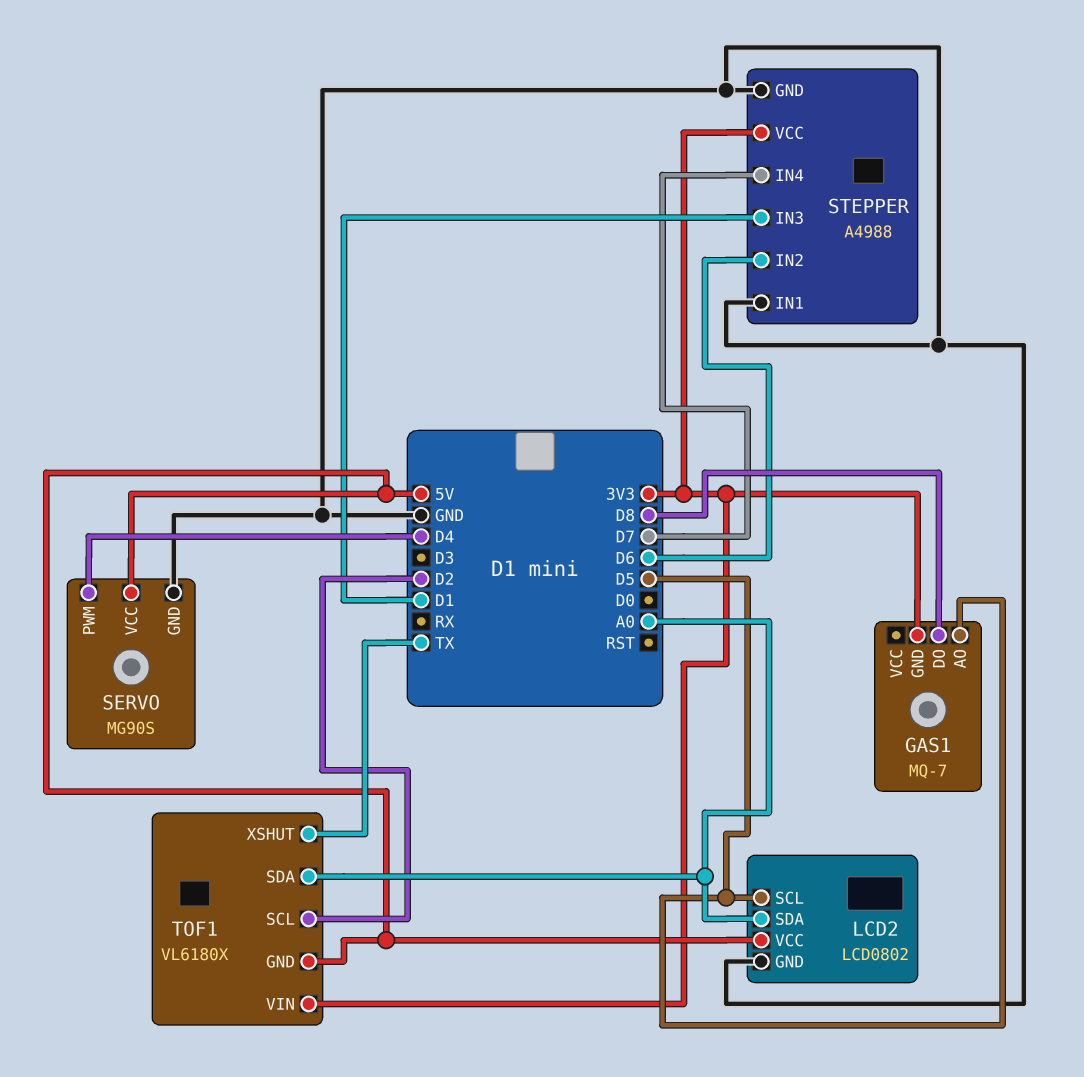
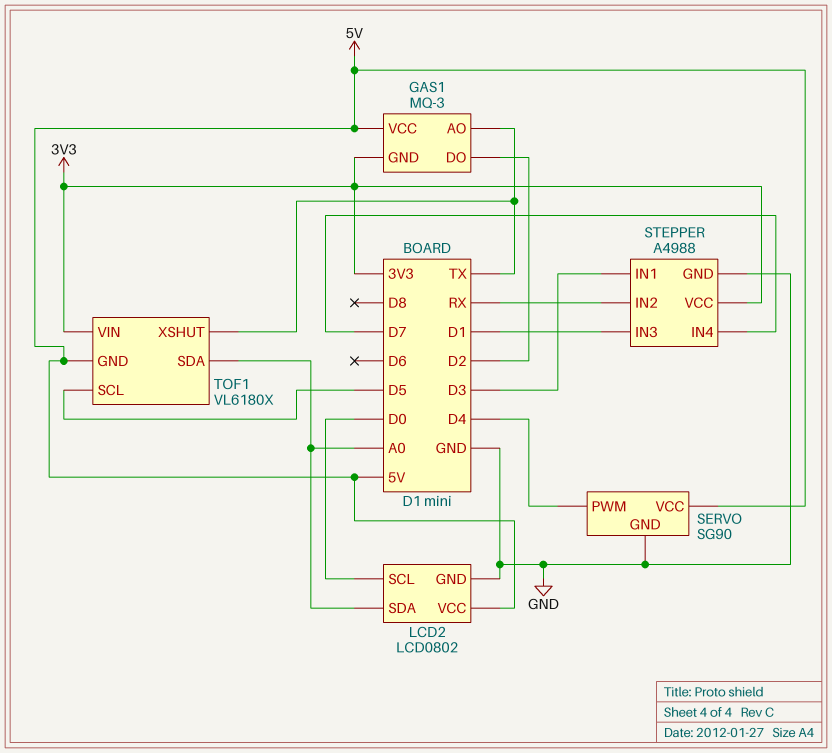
GAS1: MQ-7 -> MQ-3
GAS1 pin AO: D5 -> TX
GAS1 pin DO: D8 -> D2
GAS1 pin VCC: none -> 5V
LCD2 pin SCL: D5 -> D0
SERVO: MG90S -> SG90
STEPPER pin IN1: GND -> D3
STEPPER pin IN2: D6 -> RX
TOF1 pin SCL: D2 -> D5

